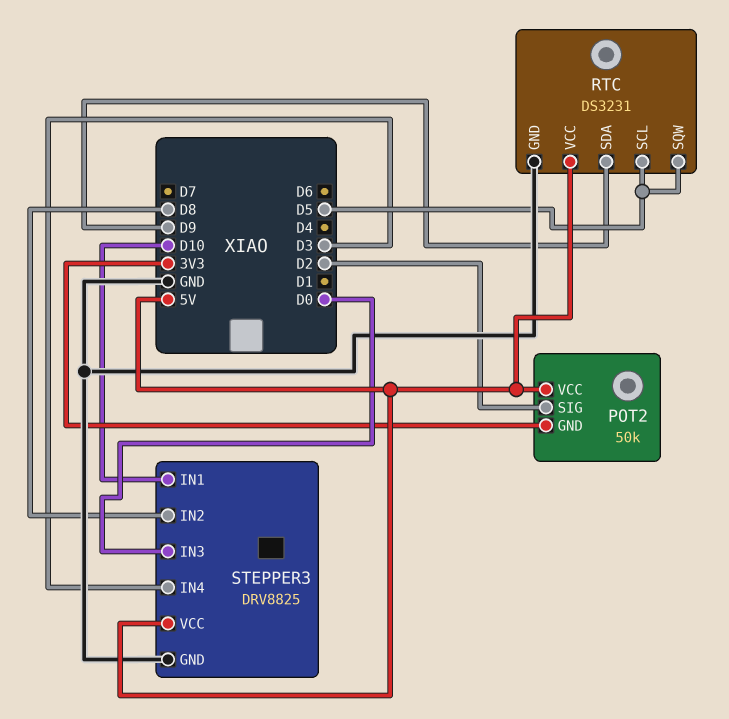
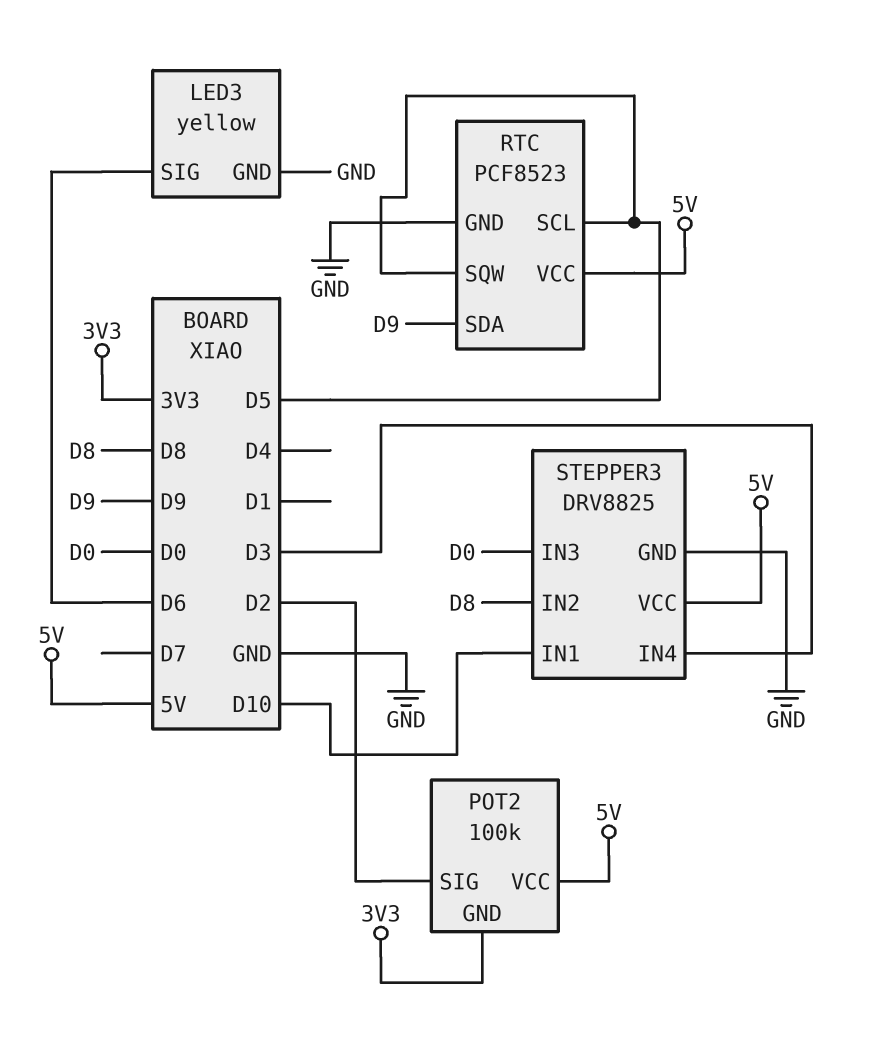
LED3: none -> yellow
LED3 pin GND: none -> GND
LED3 pin SIG: none -> D6
POT2: 50k -> 100k
RTC: DS3231 -> PCF8523

